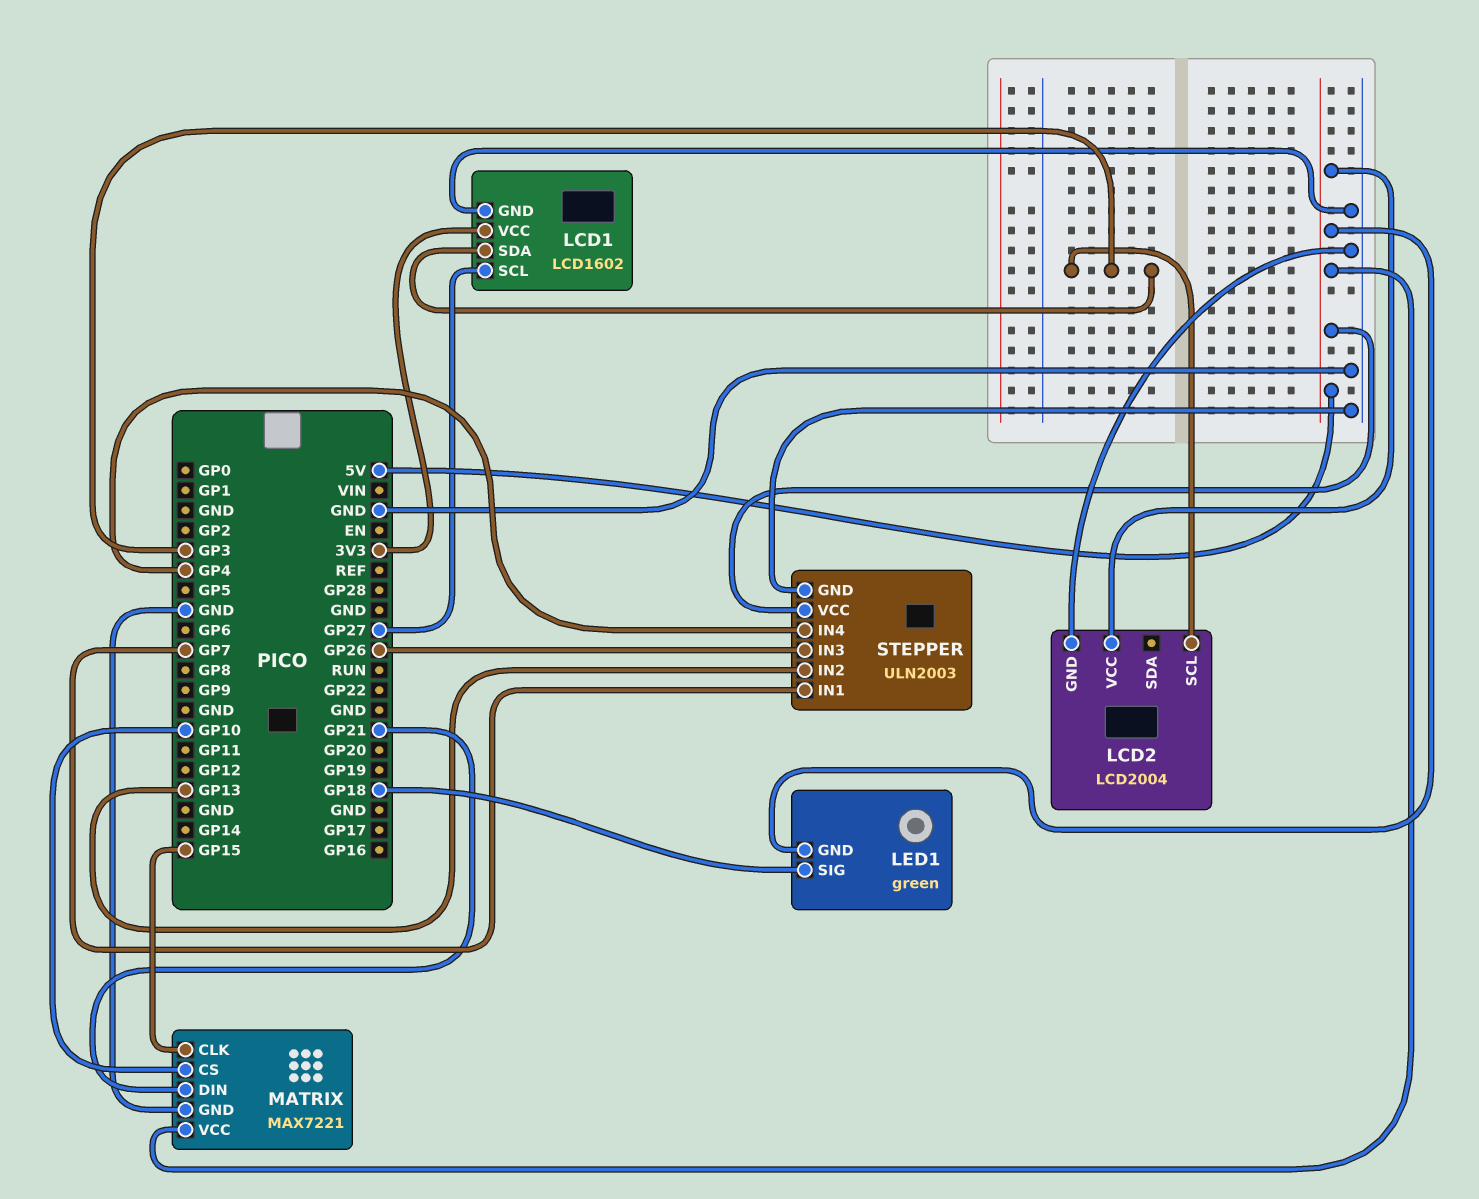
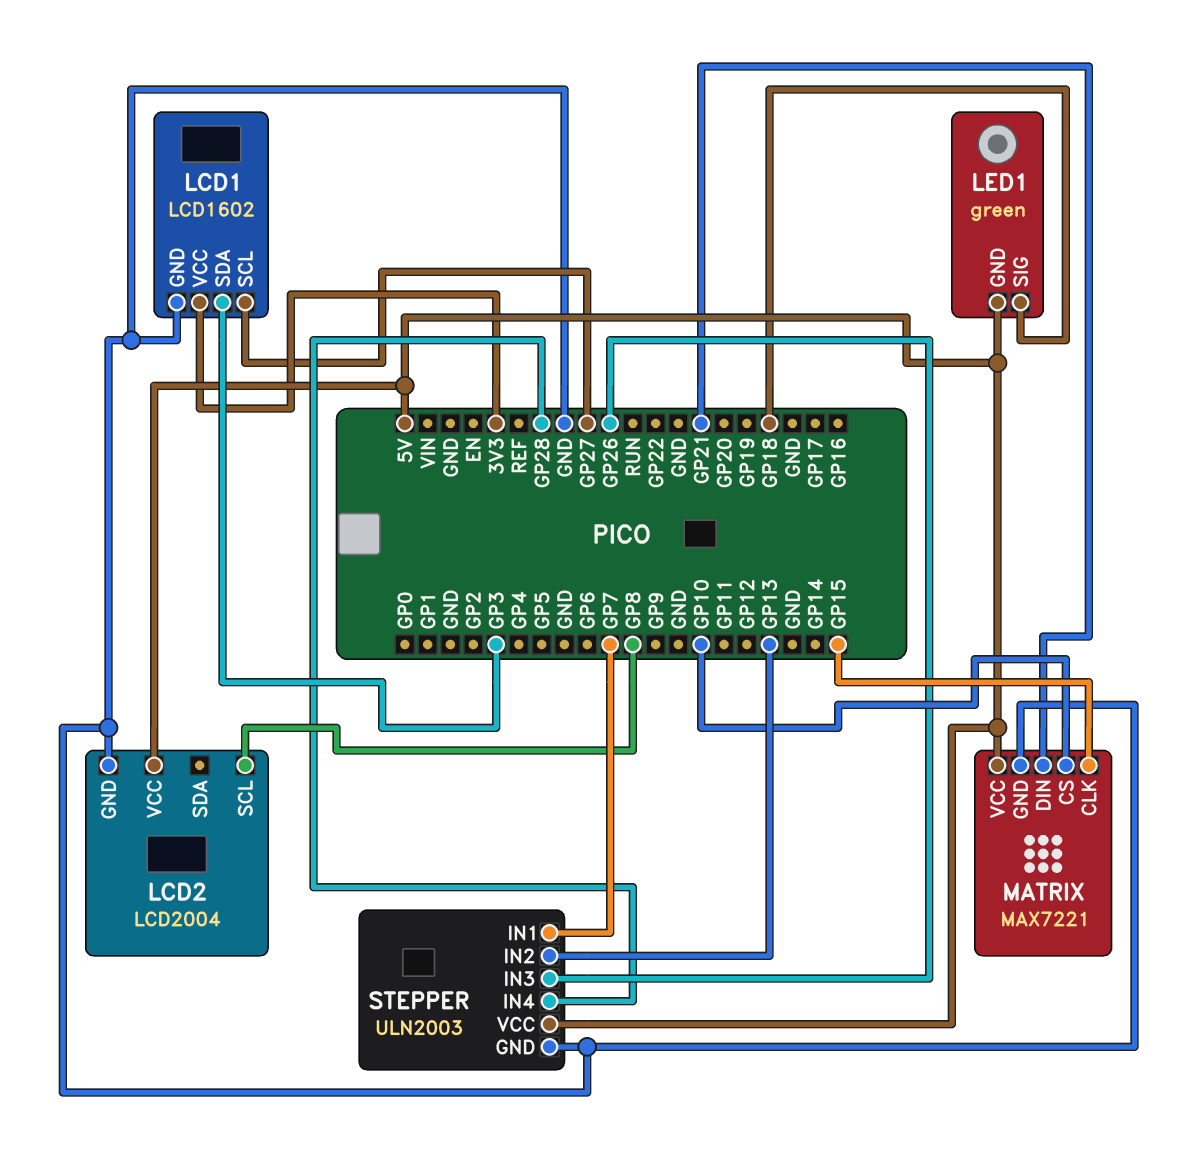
LCD2 pin SCL: GP3 -> GP8
STEPPER pin IN4: GP4 -> GP28

